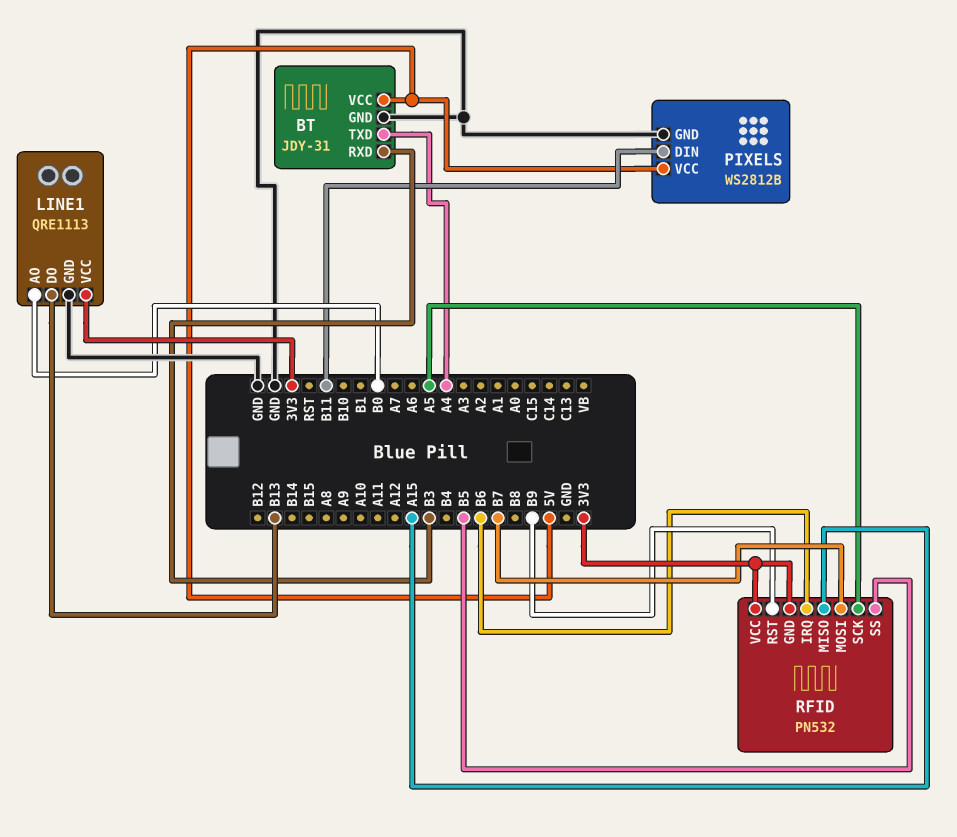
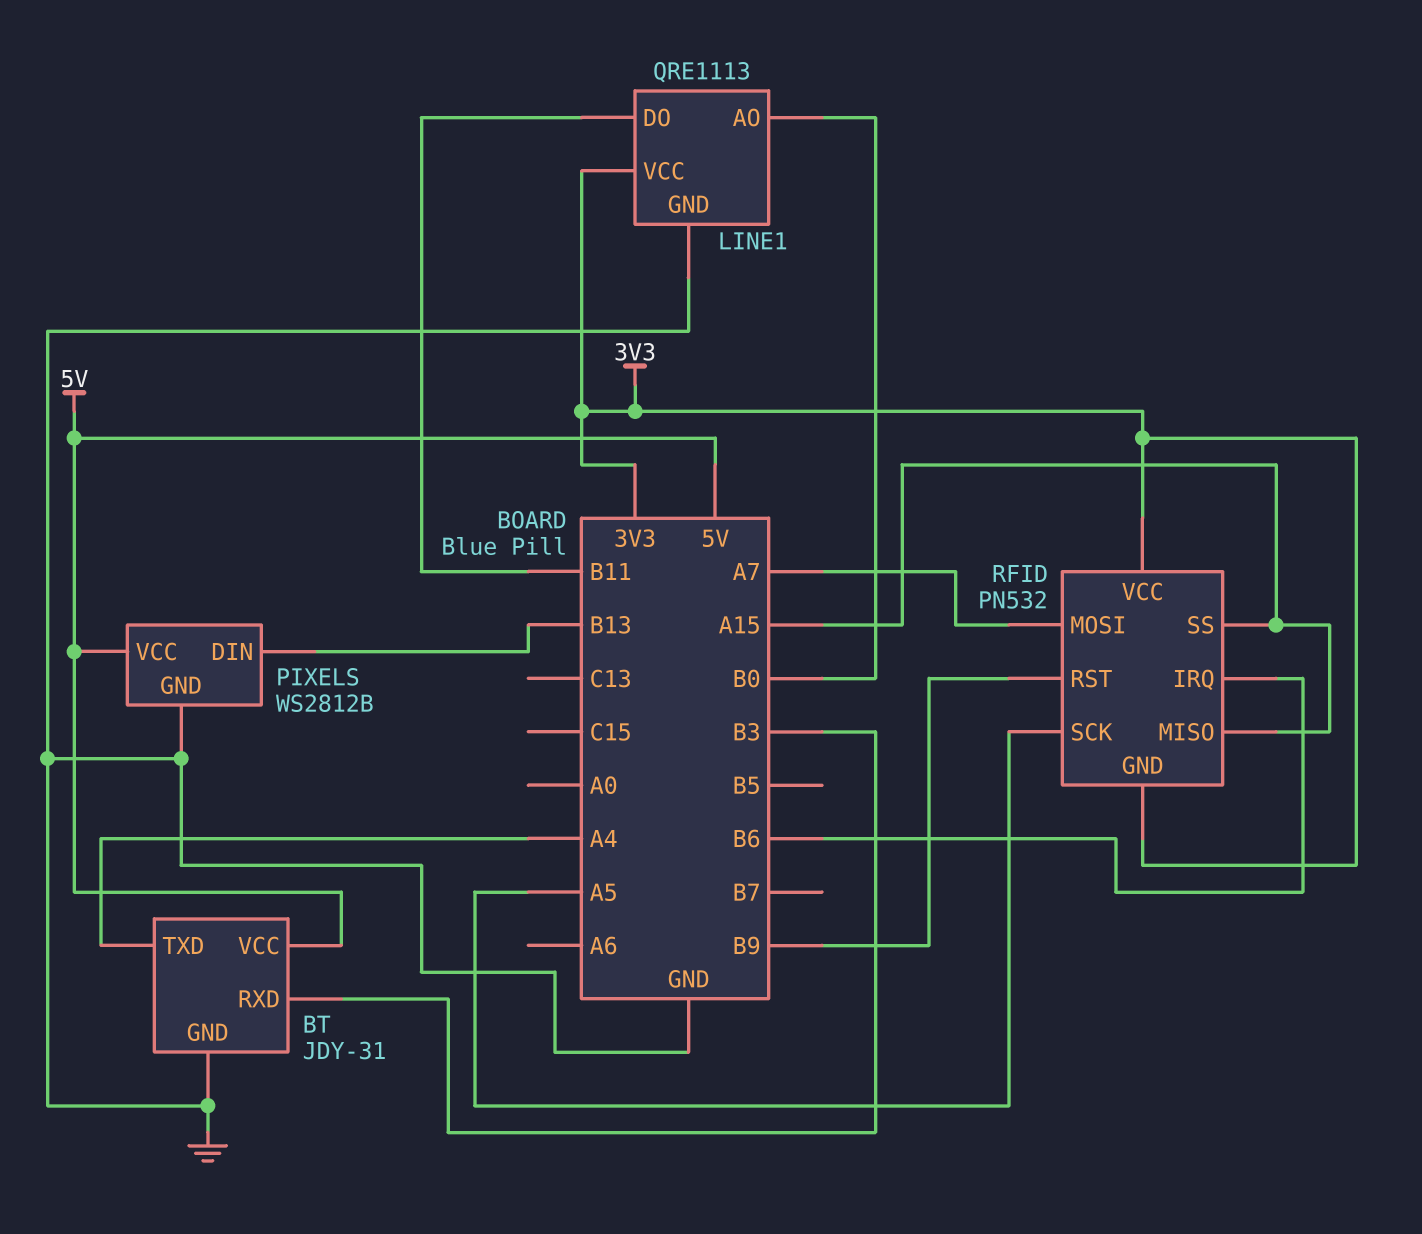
LINE1 pin DO: B13 -> B11
PIXELS pin DIN: B11 -> B13
RFID pin MOSI: B7 -> A7
RFID pin SS: B5 -> A15

